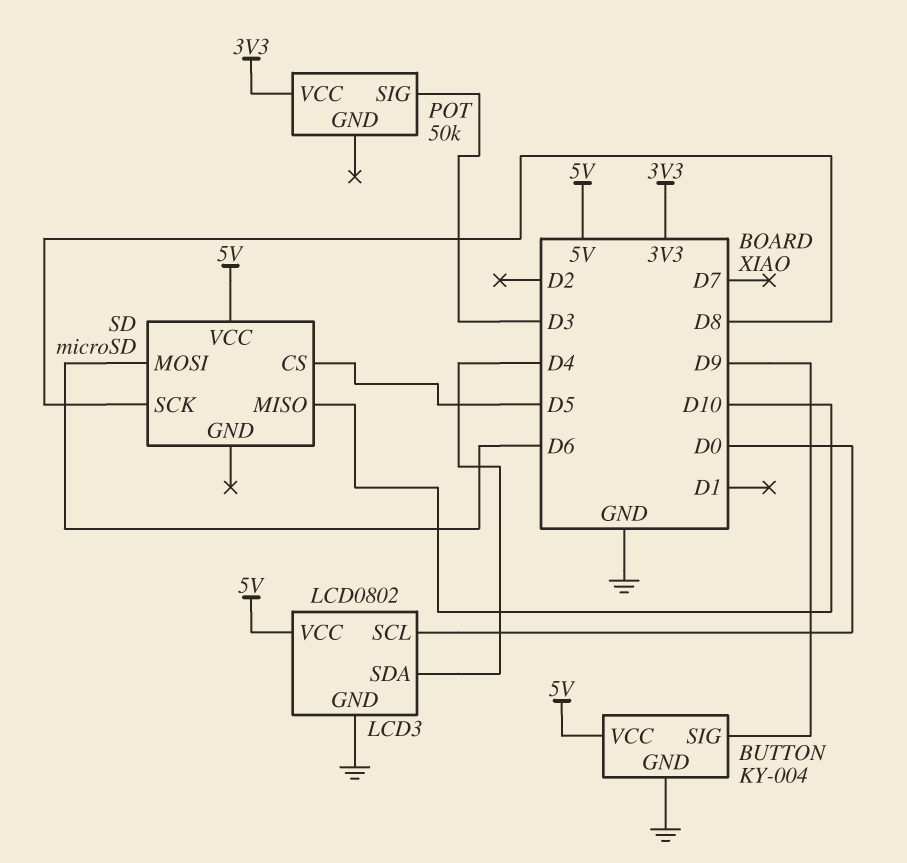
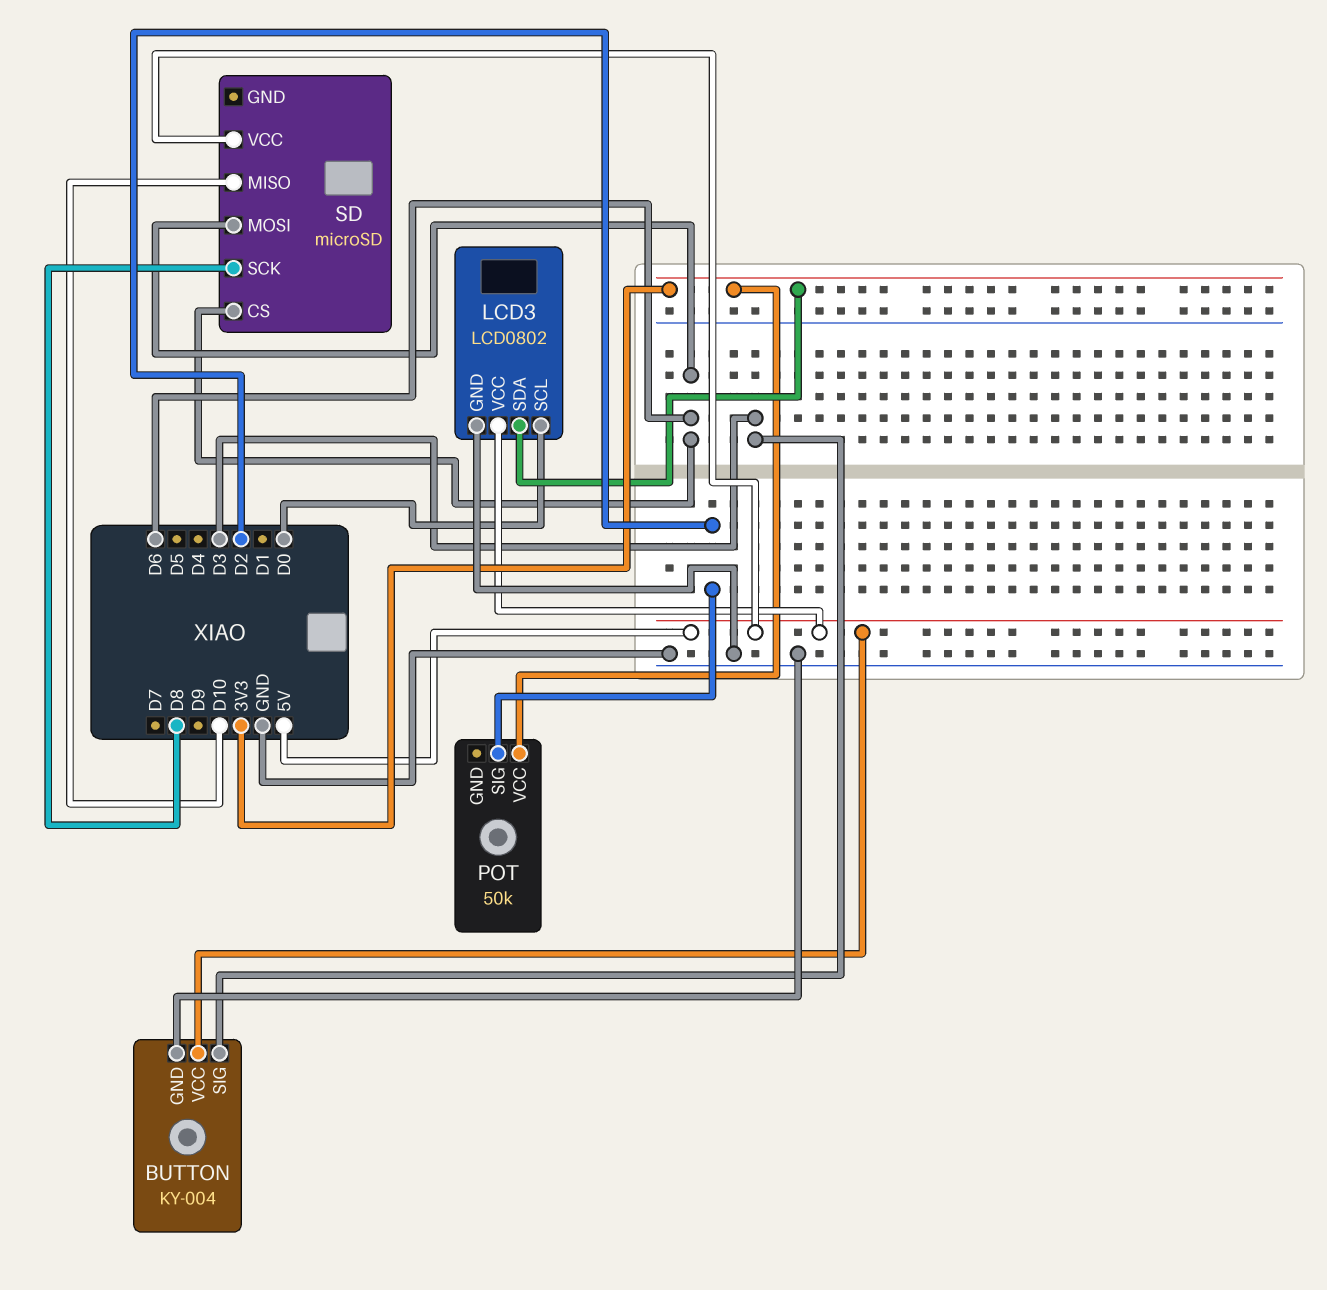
BUTTON pin SIG: D9 -> D3
LCD3 pin SDA: D4 -> 3V3
POT pin SIG: D3 -> D2
SD pin CS: D5 -> D6

